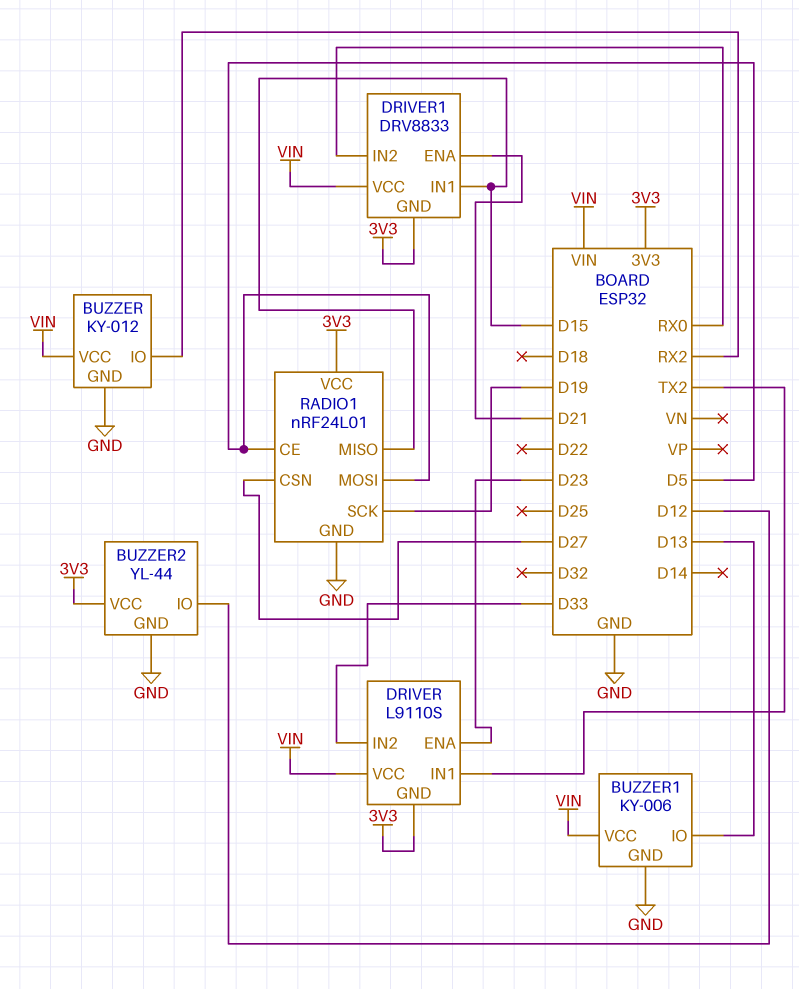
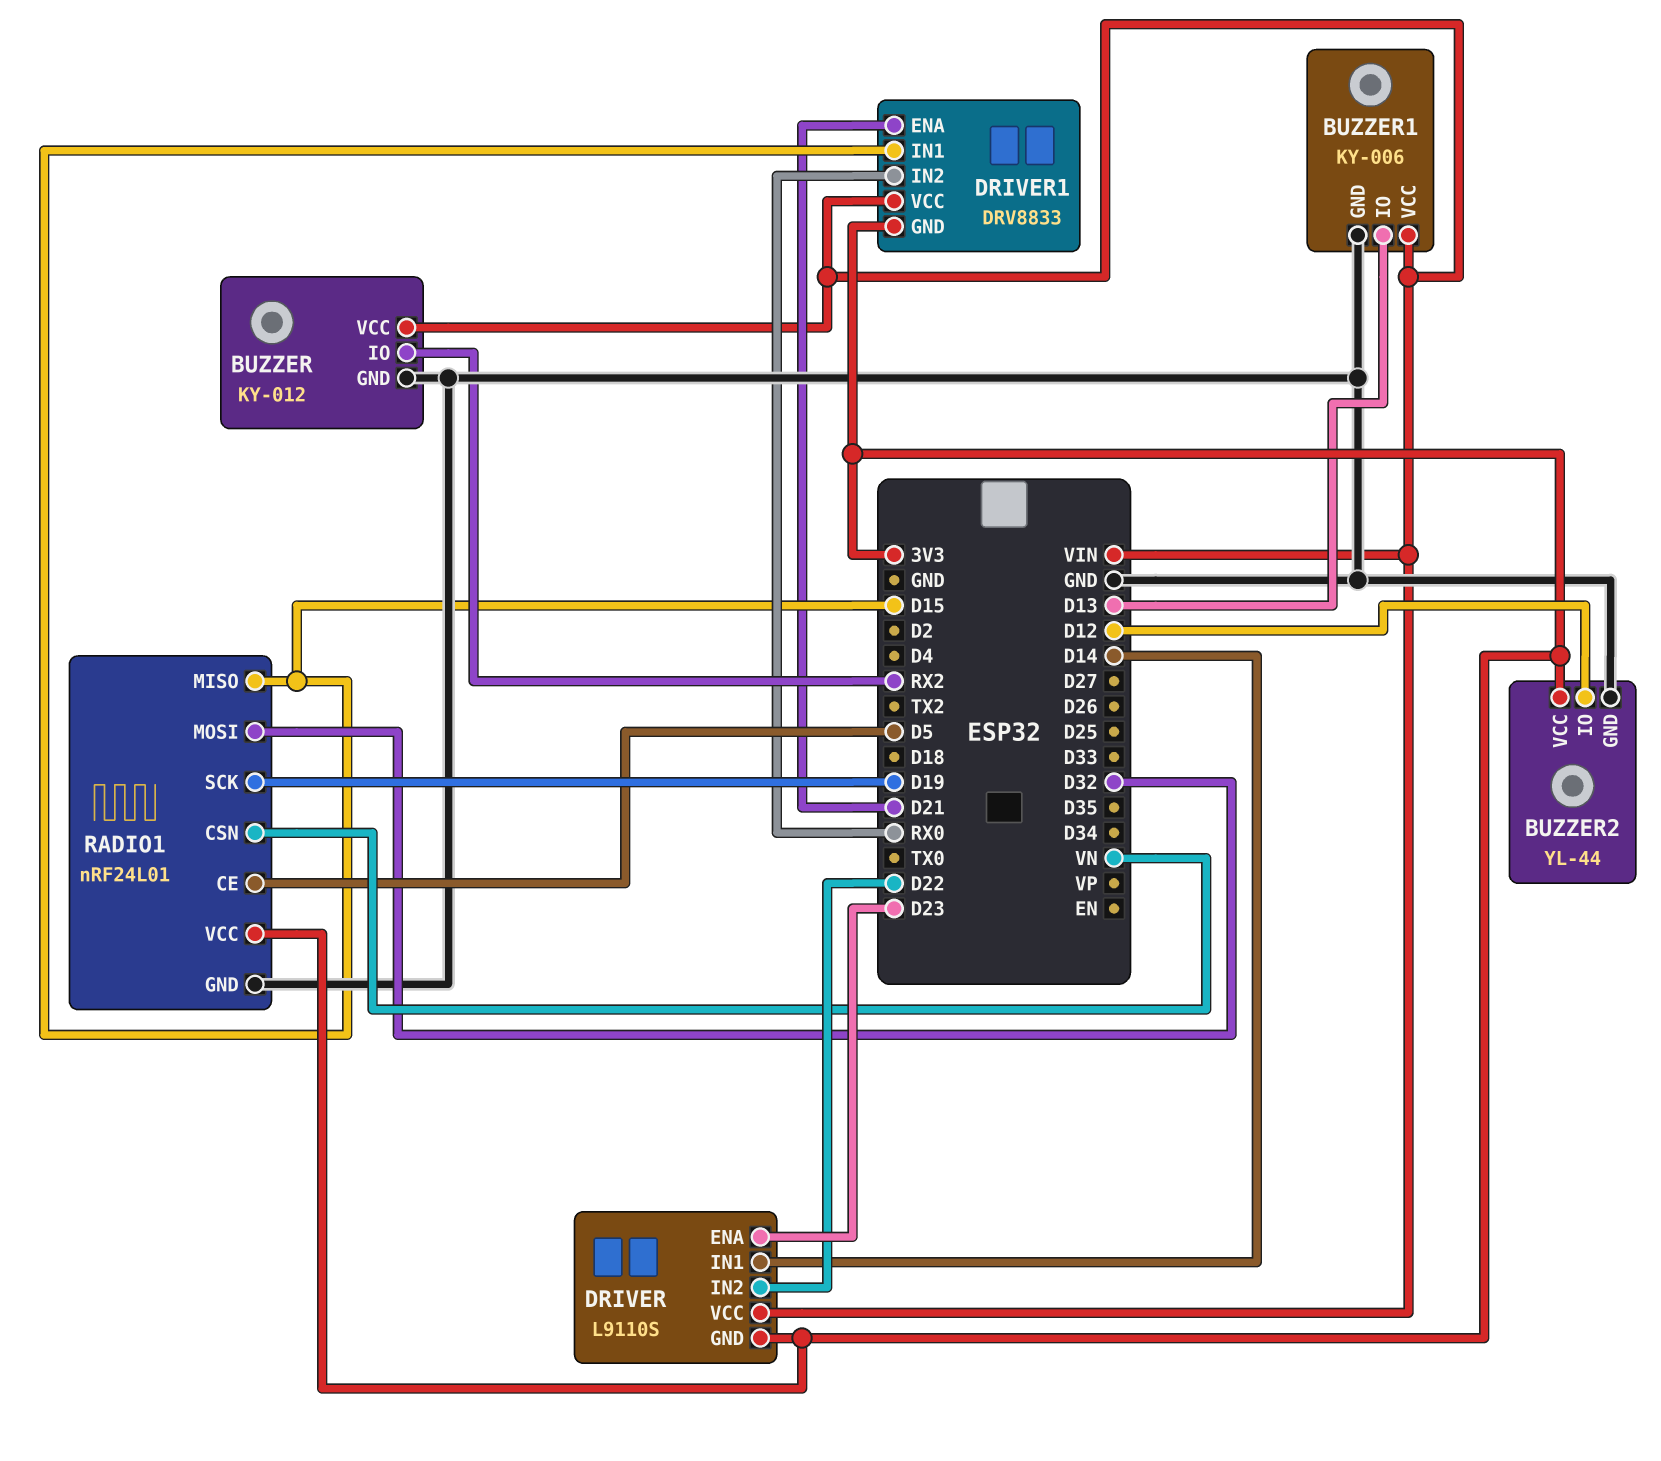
DRIVER pin IN1: TX2 -> D14
DRIVER pin IN2: D33 -> D22
RADIO1 pin CSN: D27 -> VN
RADIO1 pin MOSI: D5 -> D32

